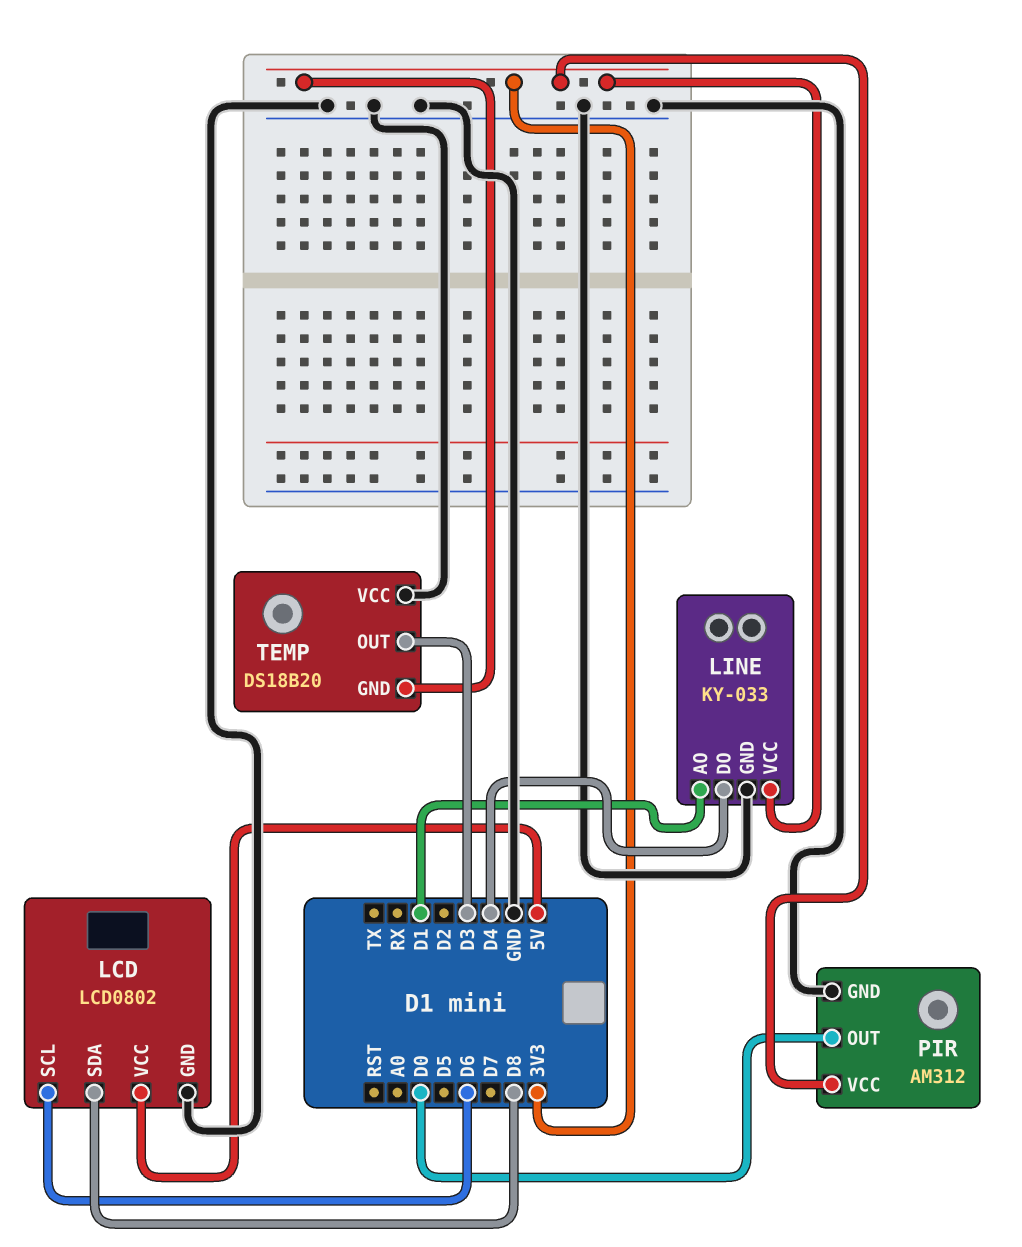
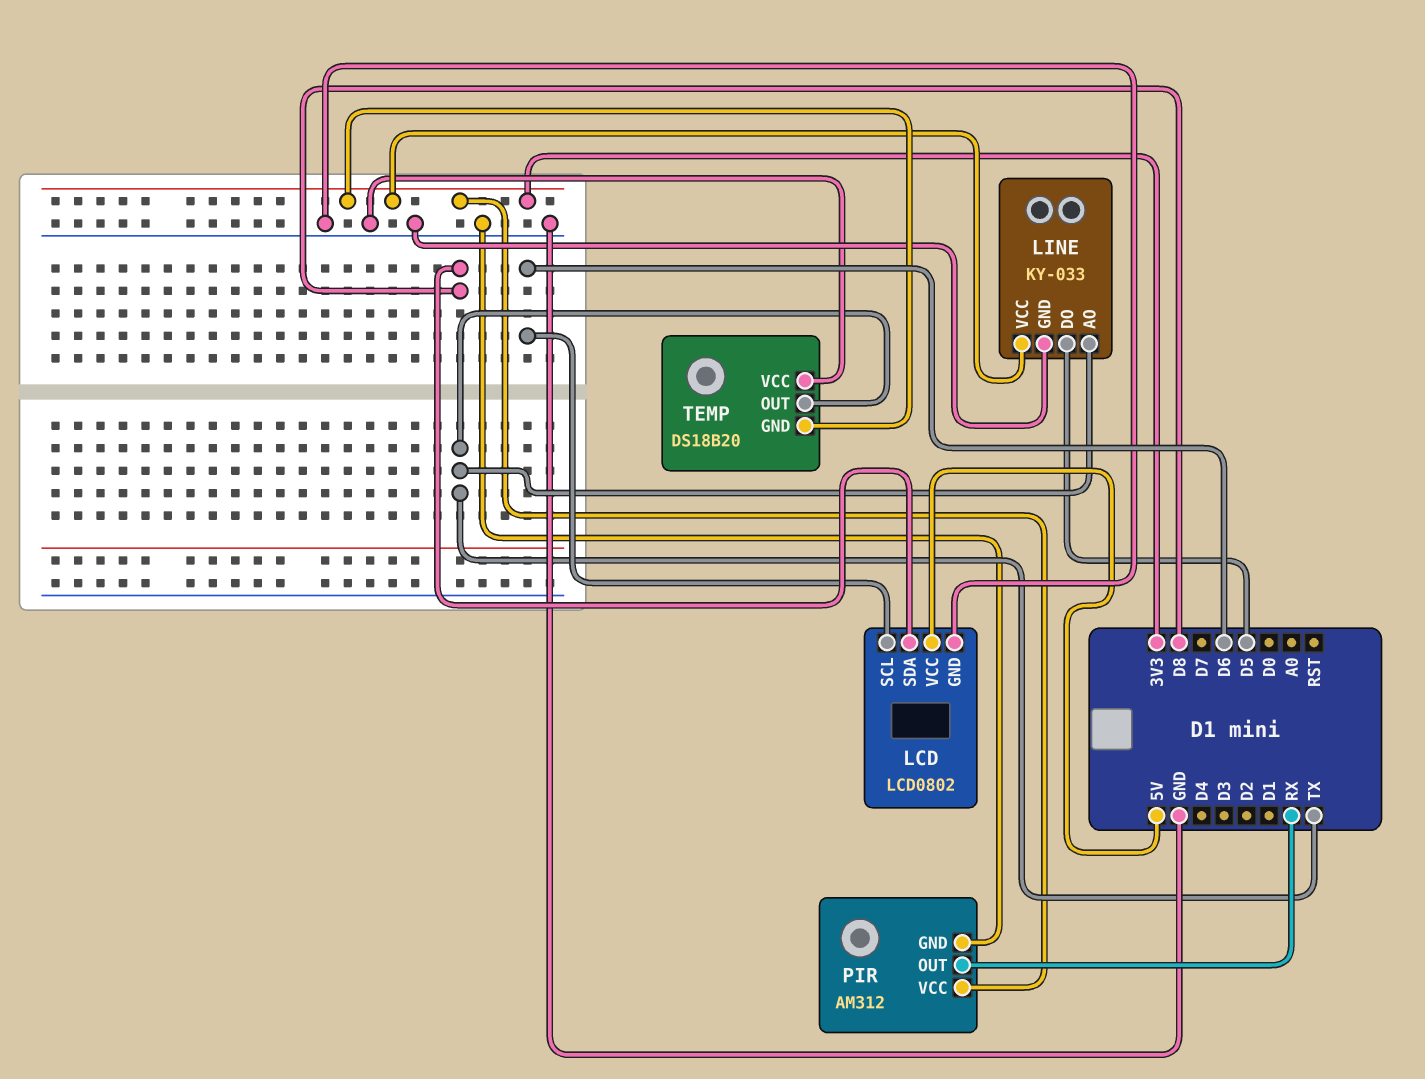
LINE pin AO: D1 -> TX
LINE pin DO: D4 -> D5
PIR pin OUT: D0 -> RX
TEMP pin OUT: D3 -> TX

